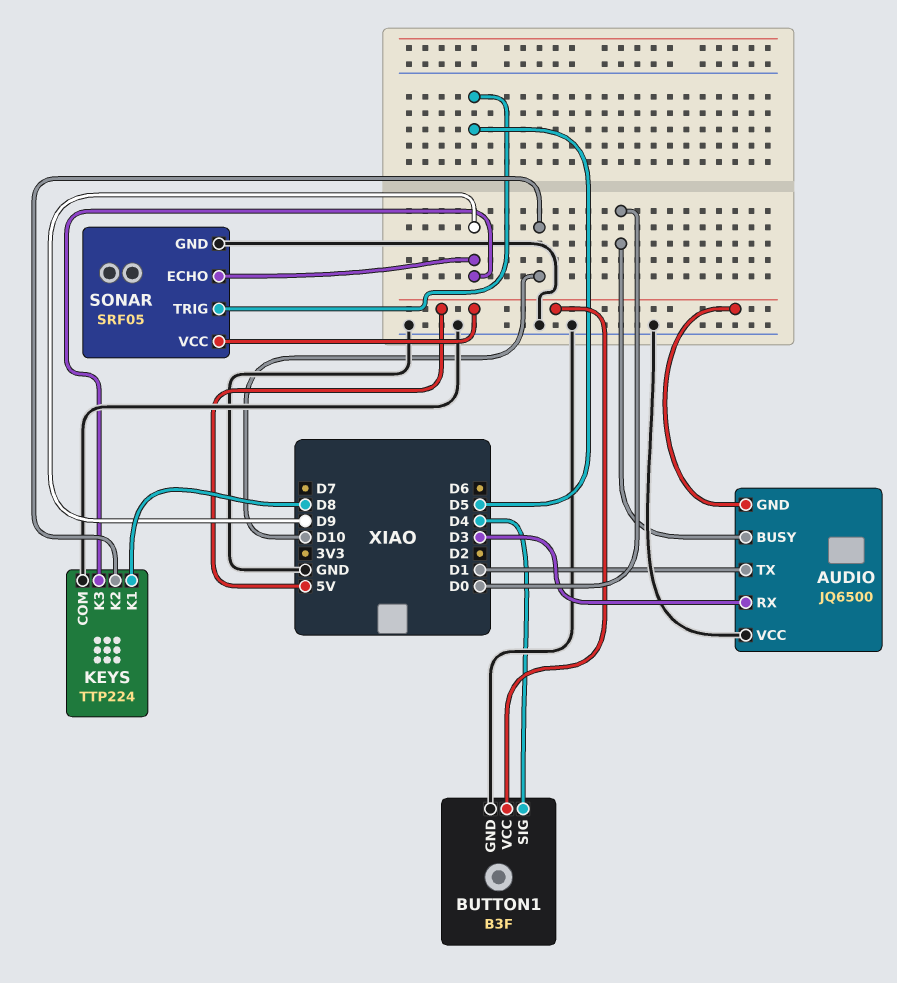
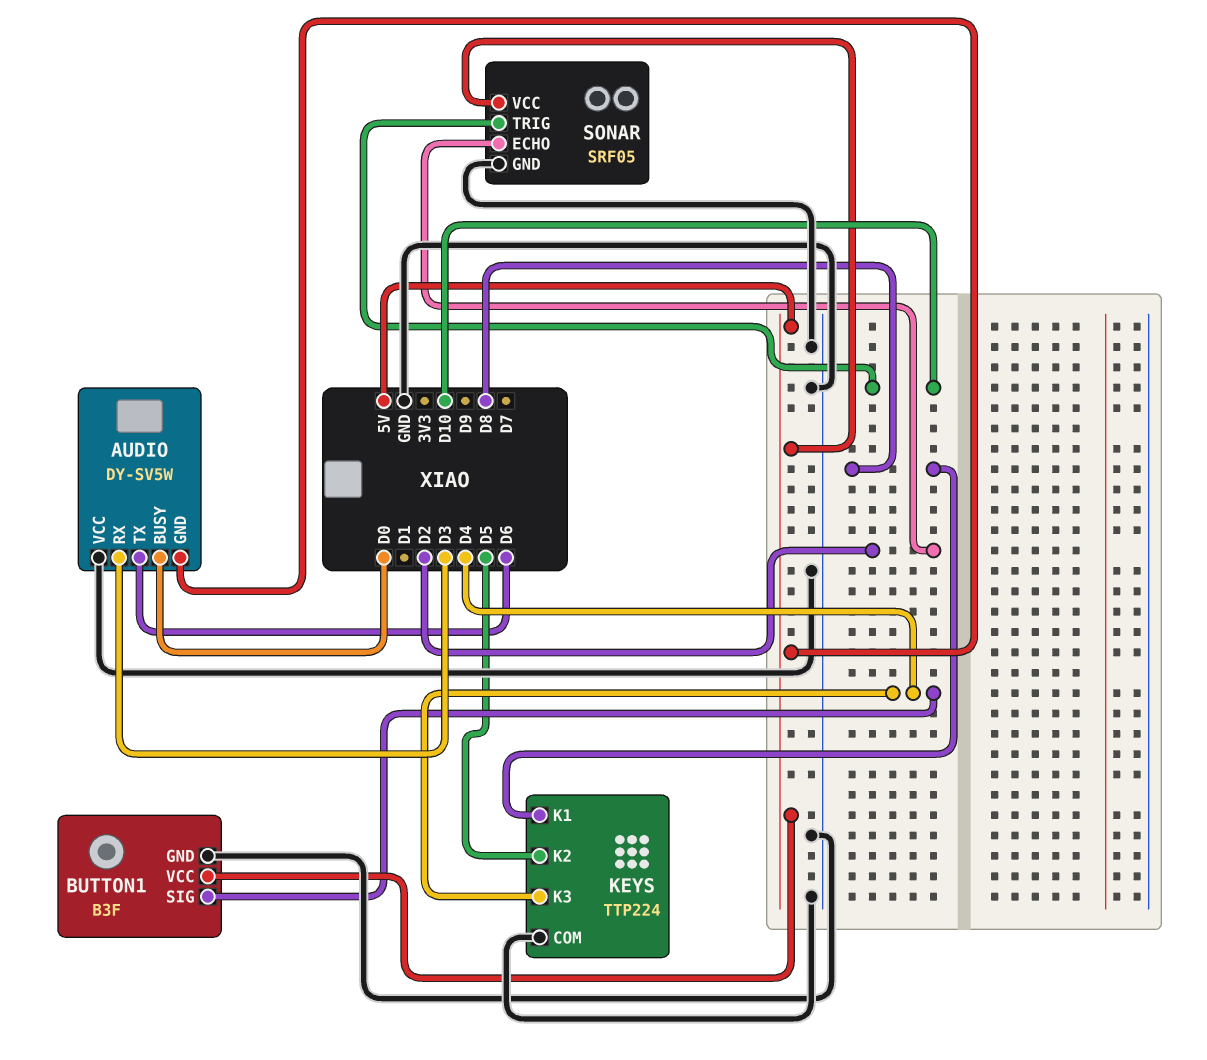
AUDIO: JQ6500 -> DY-SV5W
AUDIO pin TX: D1 -> D6
KEYS pin K2: D10 -> D5
KEYS pin K3: D9 -> D4
SONAR pin ECHO: D9 -> D2
SONAR pin TRIG: D5 -> D10

